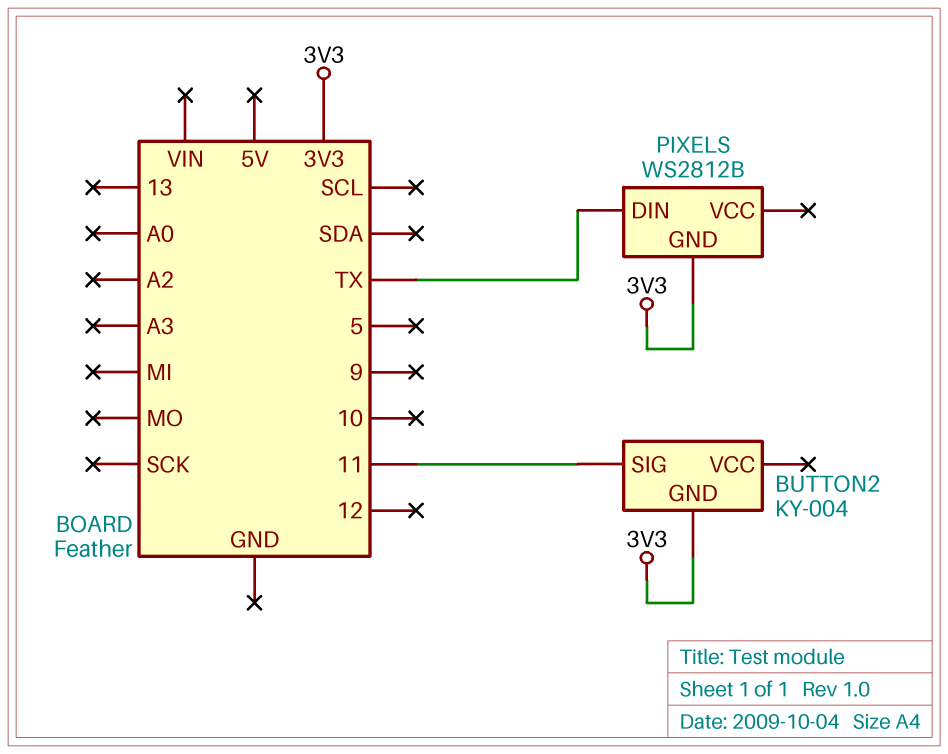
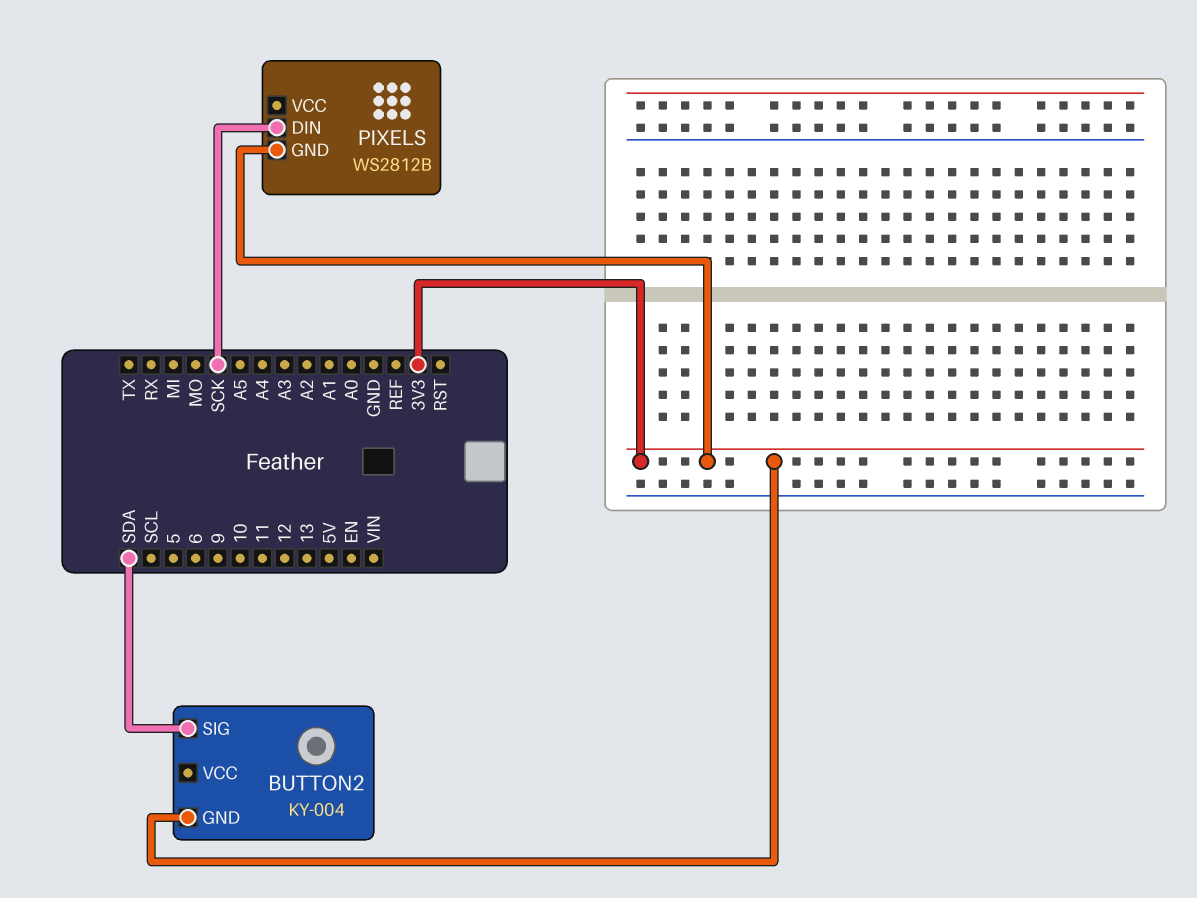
BUTTON2 pin SIG: 11 -> SDA
PIXELS pin DIN: TX -> SCK

